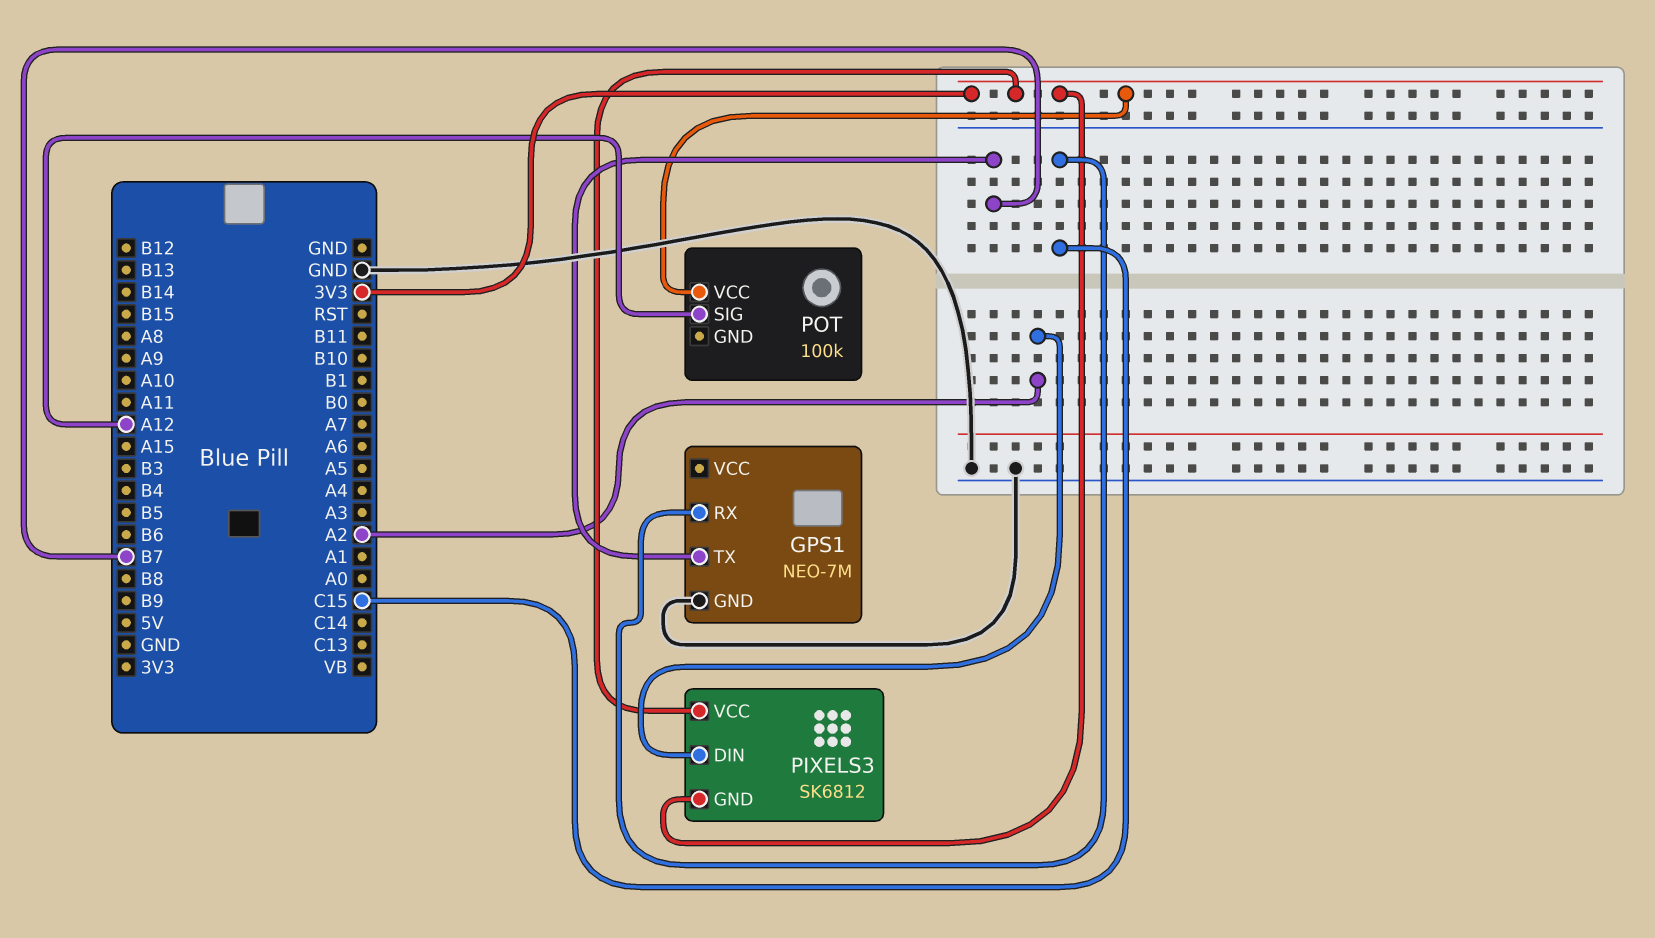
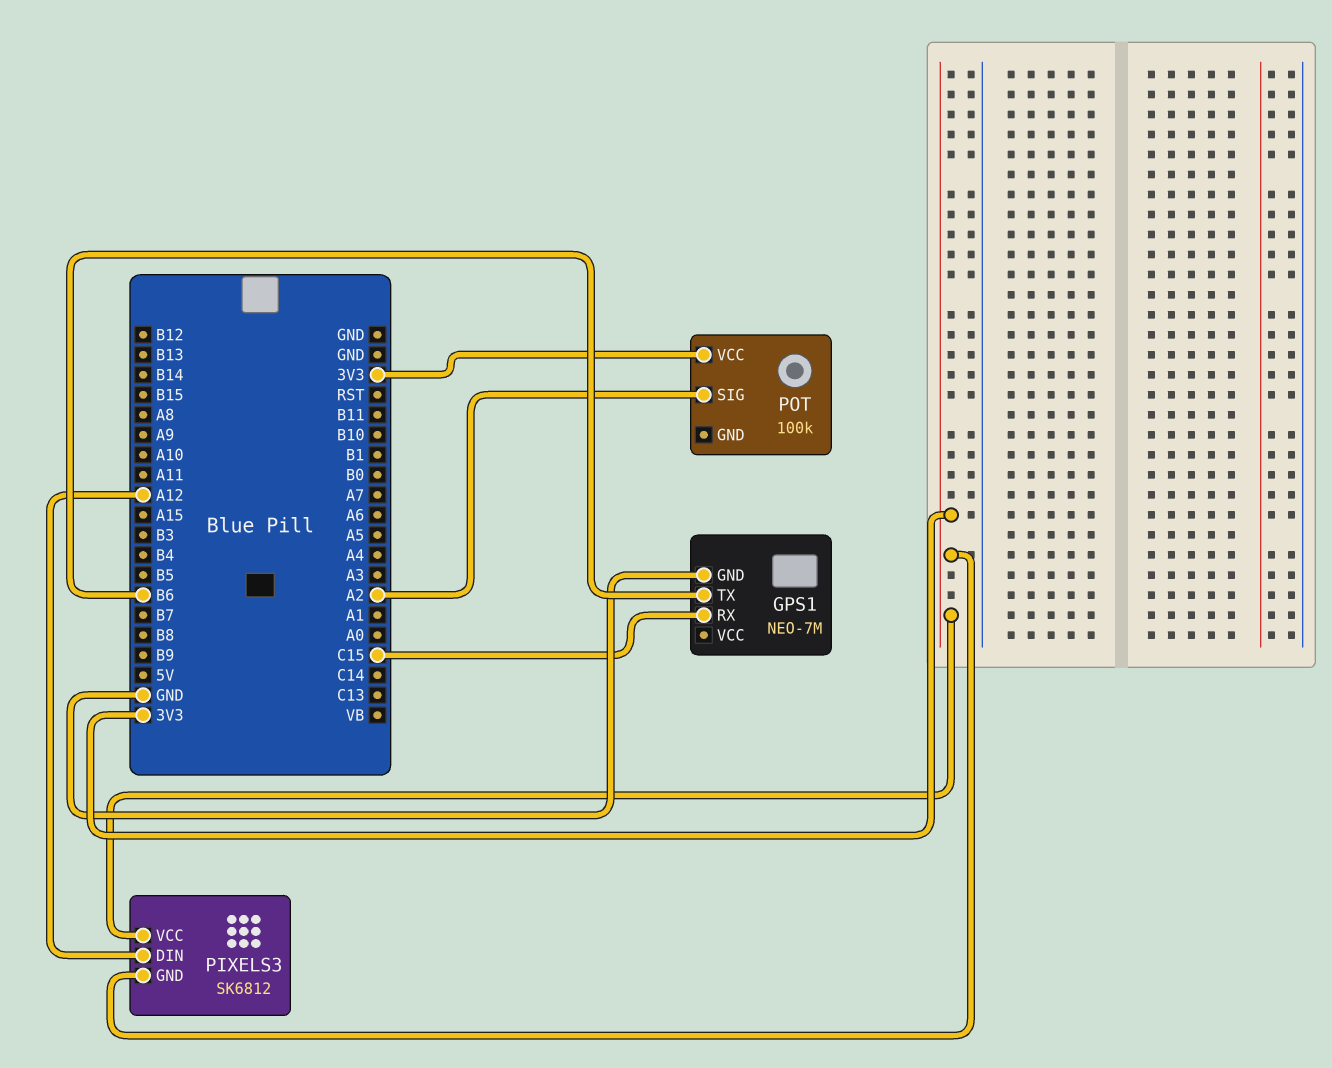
GPS1 pin TX: B7 -> B6
PIXELS3 pin DIN: A2 -> A12
POT pin SIG: A12 -> A2

